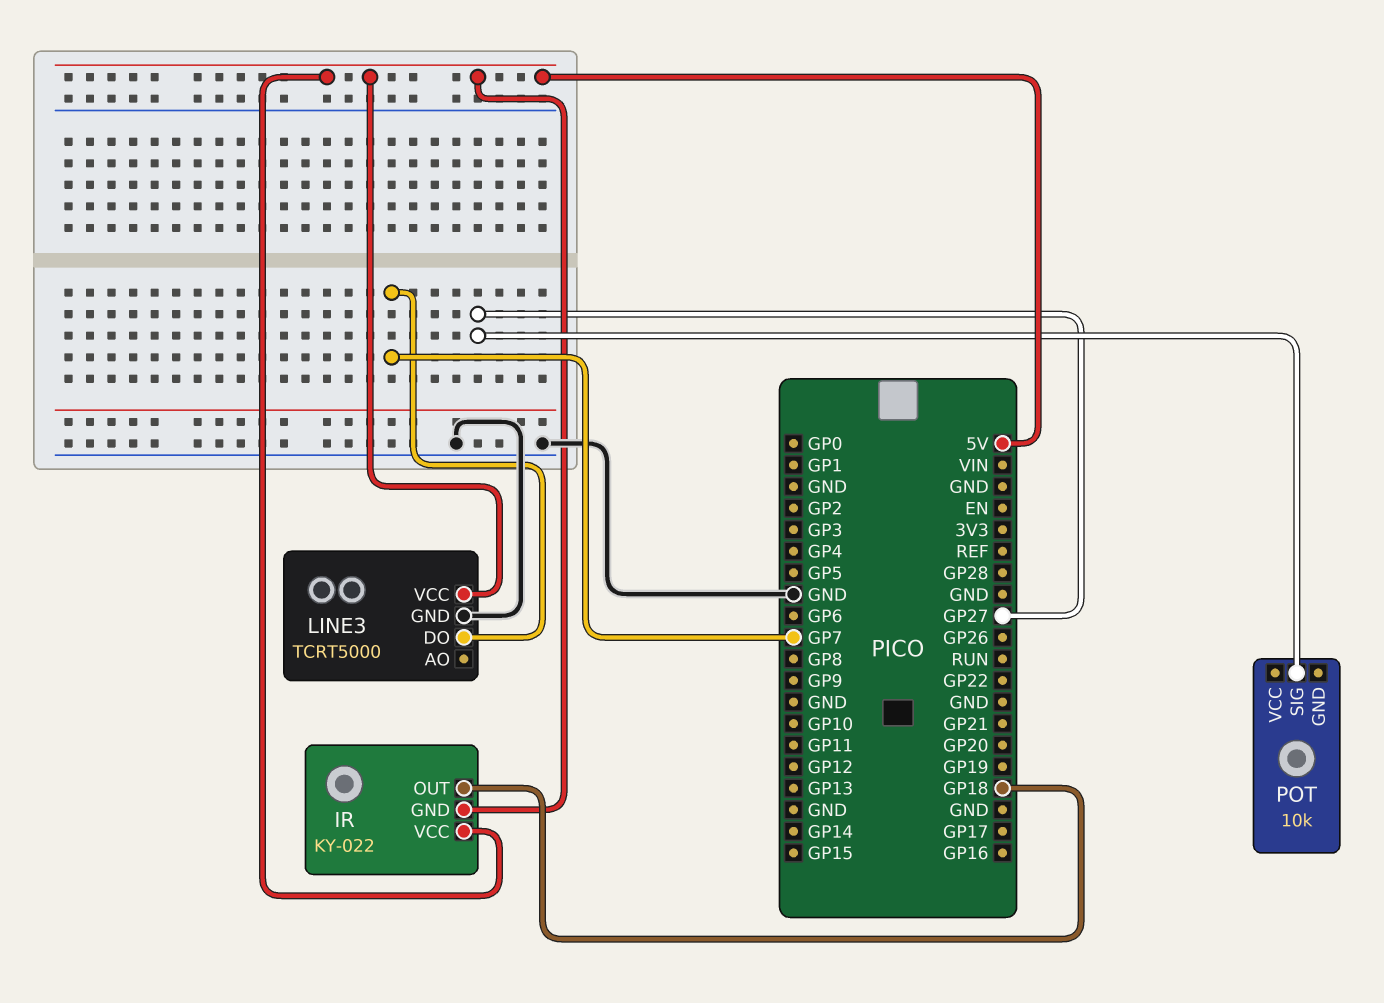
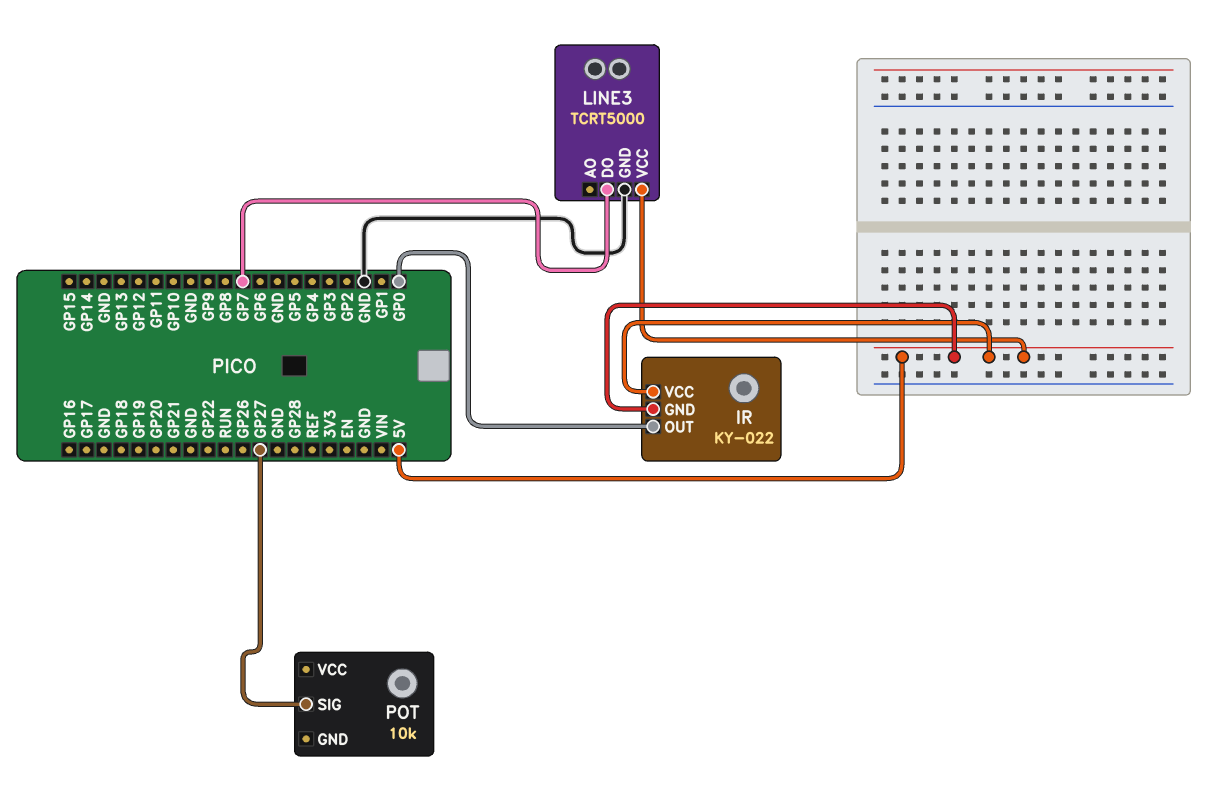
IR pin OUT: GP18 -> GP0

